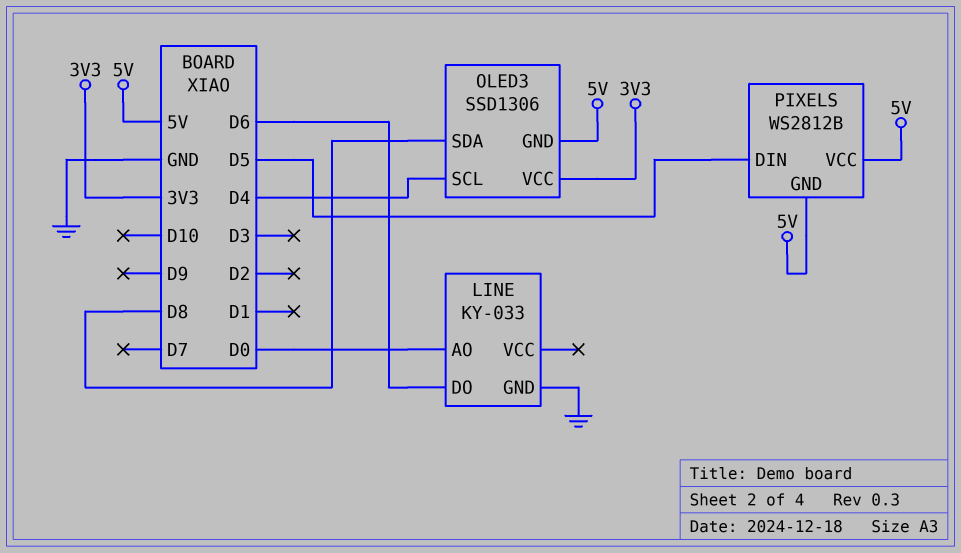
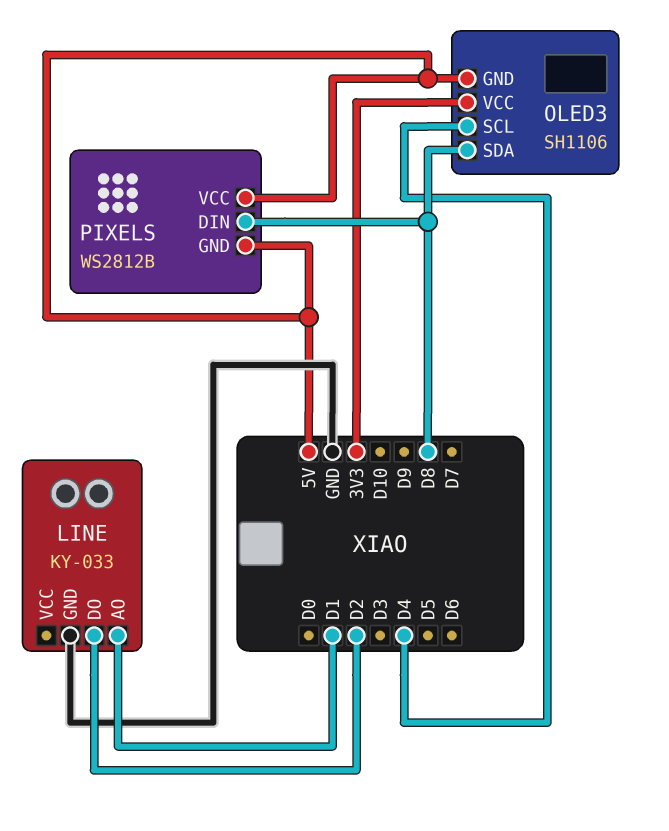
LINE pin AO: D0 -> D1
LINE pin DO: D6 -> D2
OLED3: SSD1306 -> SH1106
PIXELS pin DIN: D5 -> D8

